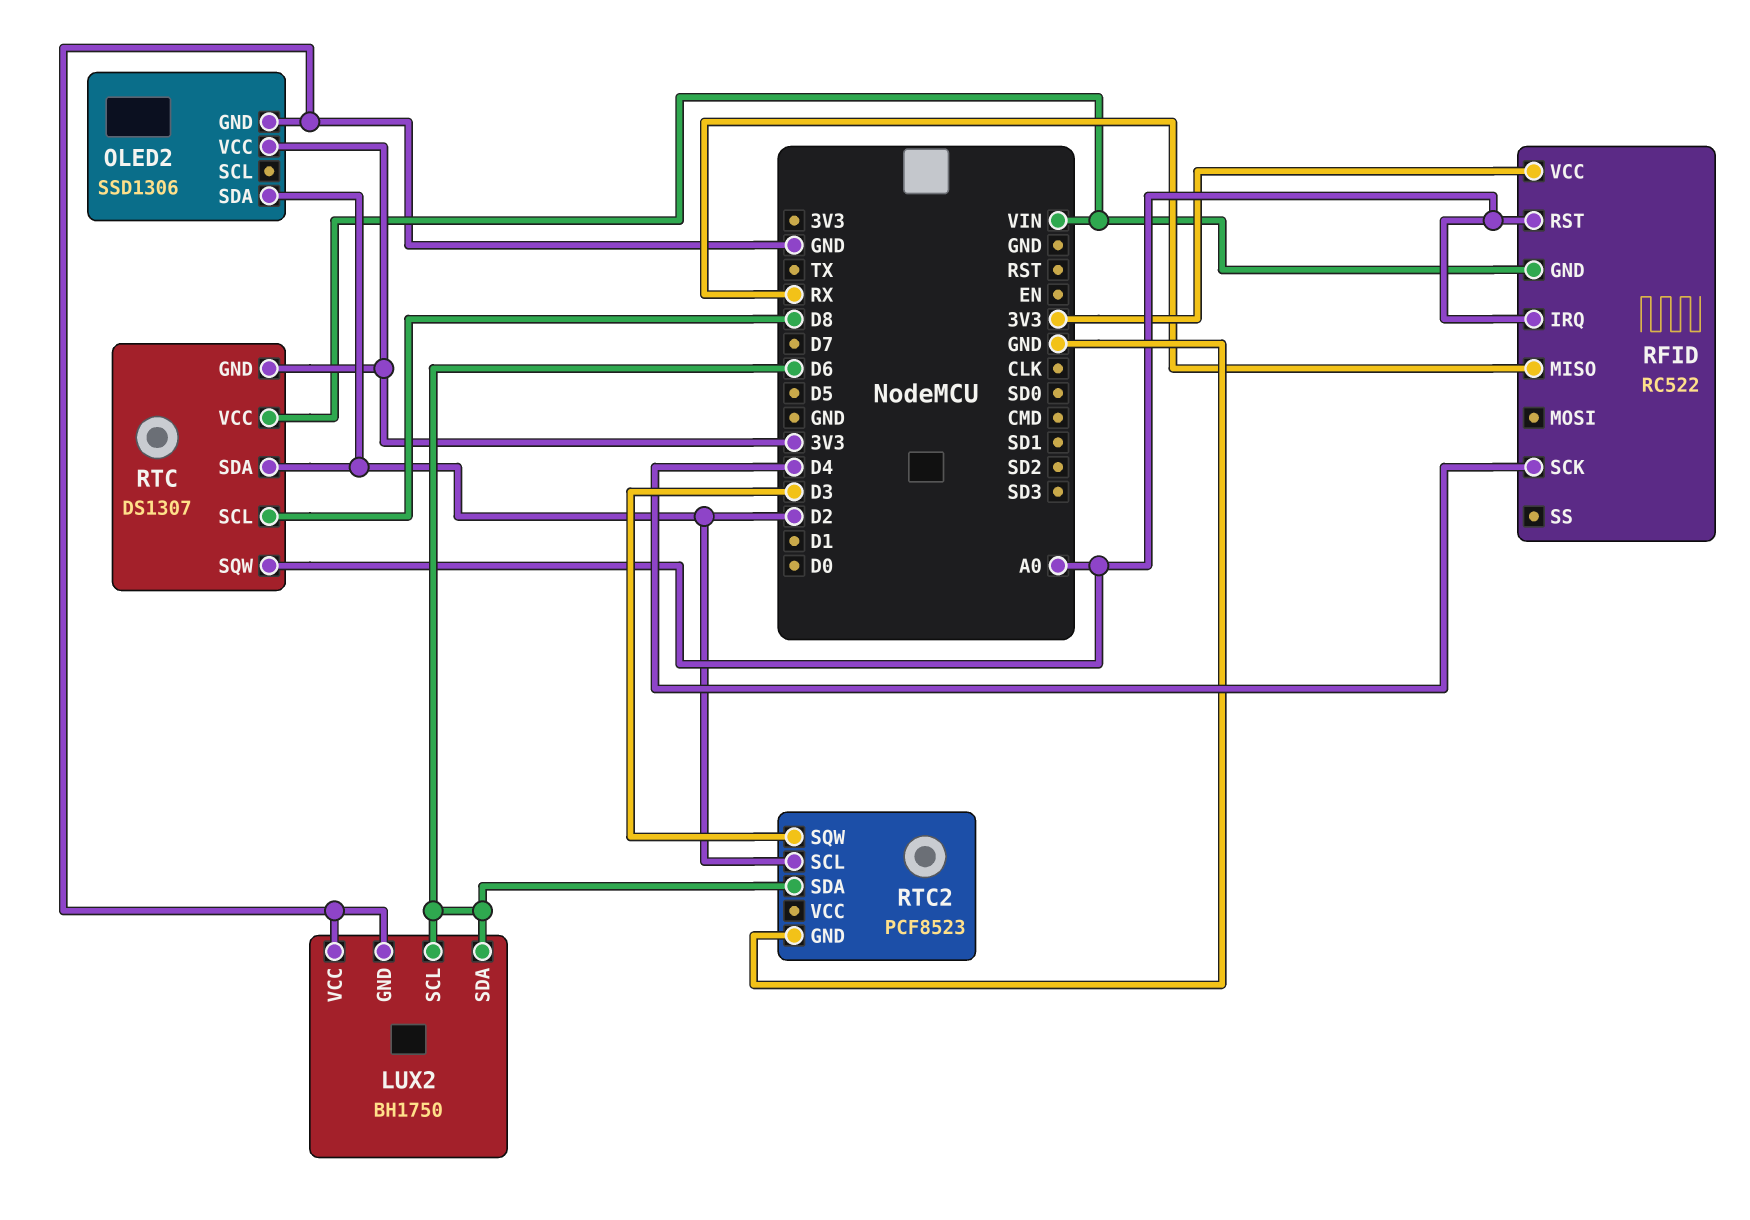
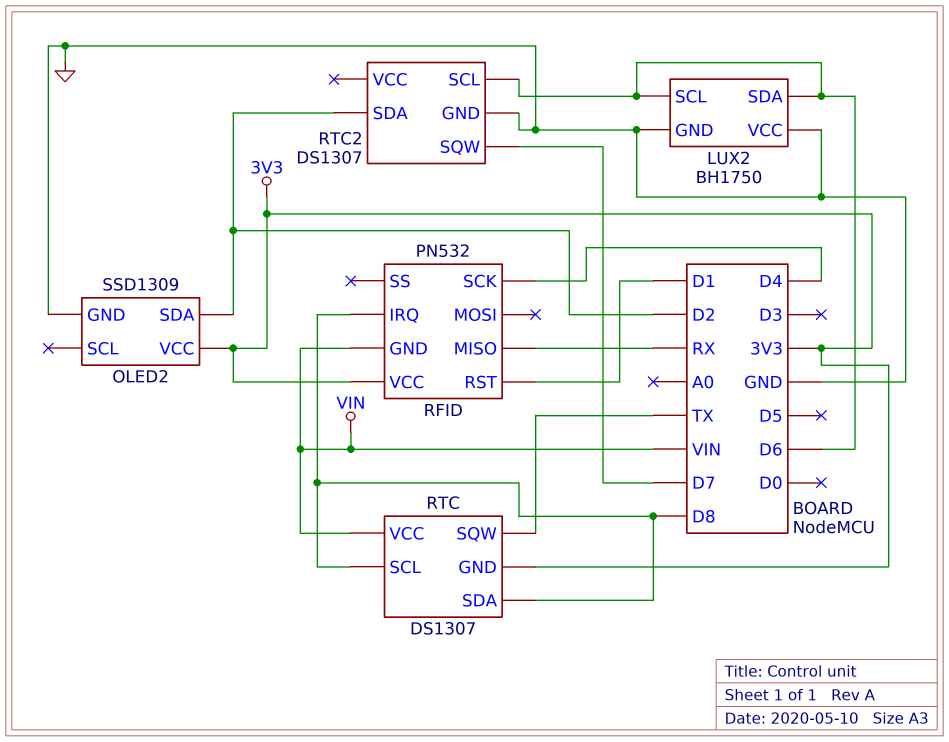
OLED2: SSD1306 -> SSD1309
RFID: RC522 -> PN532
RFID pin IRQ: A0 -> D8
RFID pin RST: A0 -> D1
RTC pin SDA: D2 -> D8
RTC pin SQW: A0 -> TX
RTC2: PCF8523 -> DS1307
RTC2 pin SCL: D2 -> D6
RTC2 pin SDA: D6 -> D2
RTC2 pin SQW: D3 -> D7

